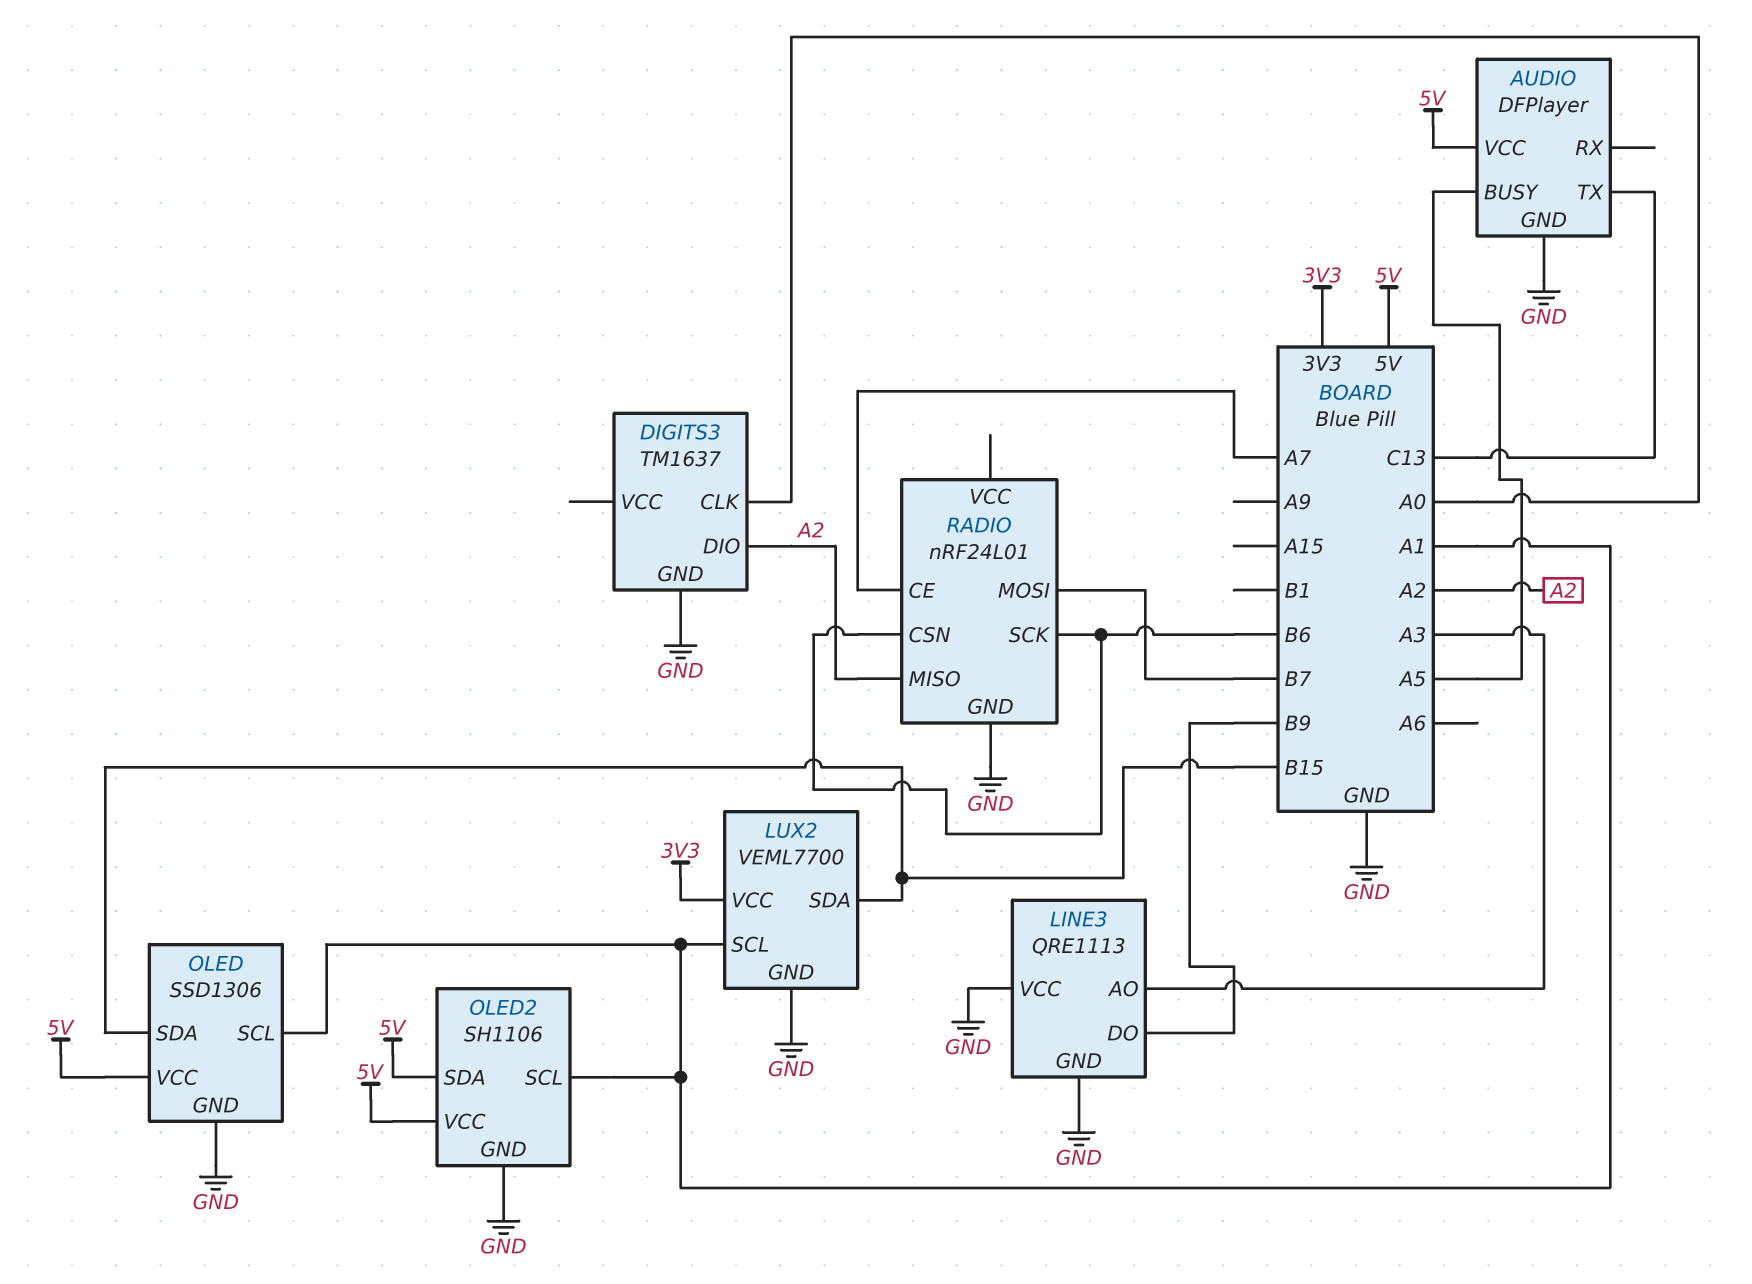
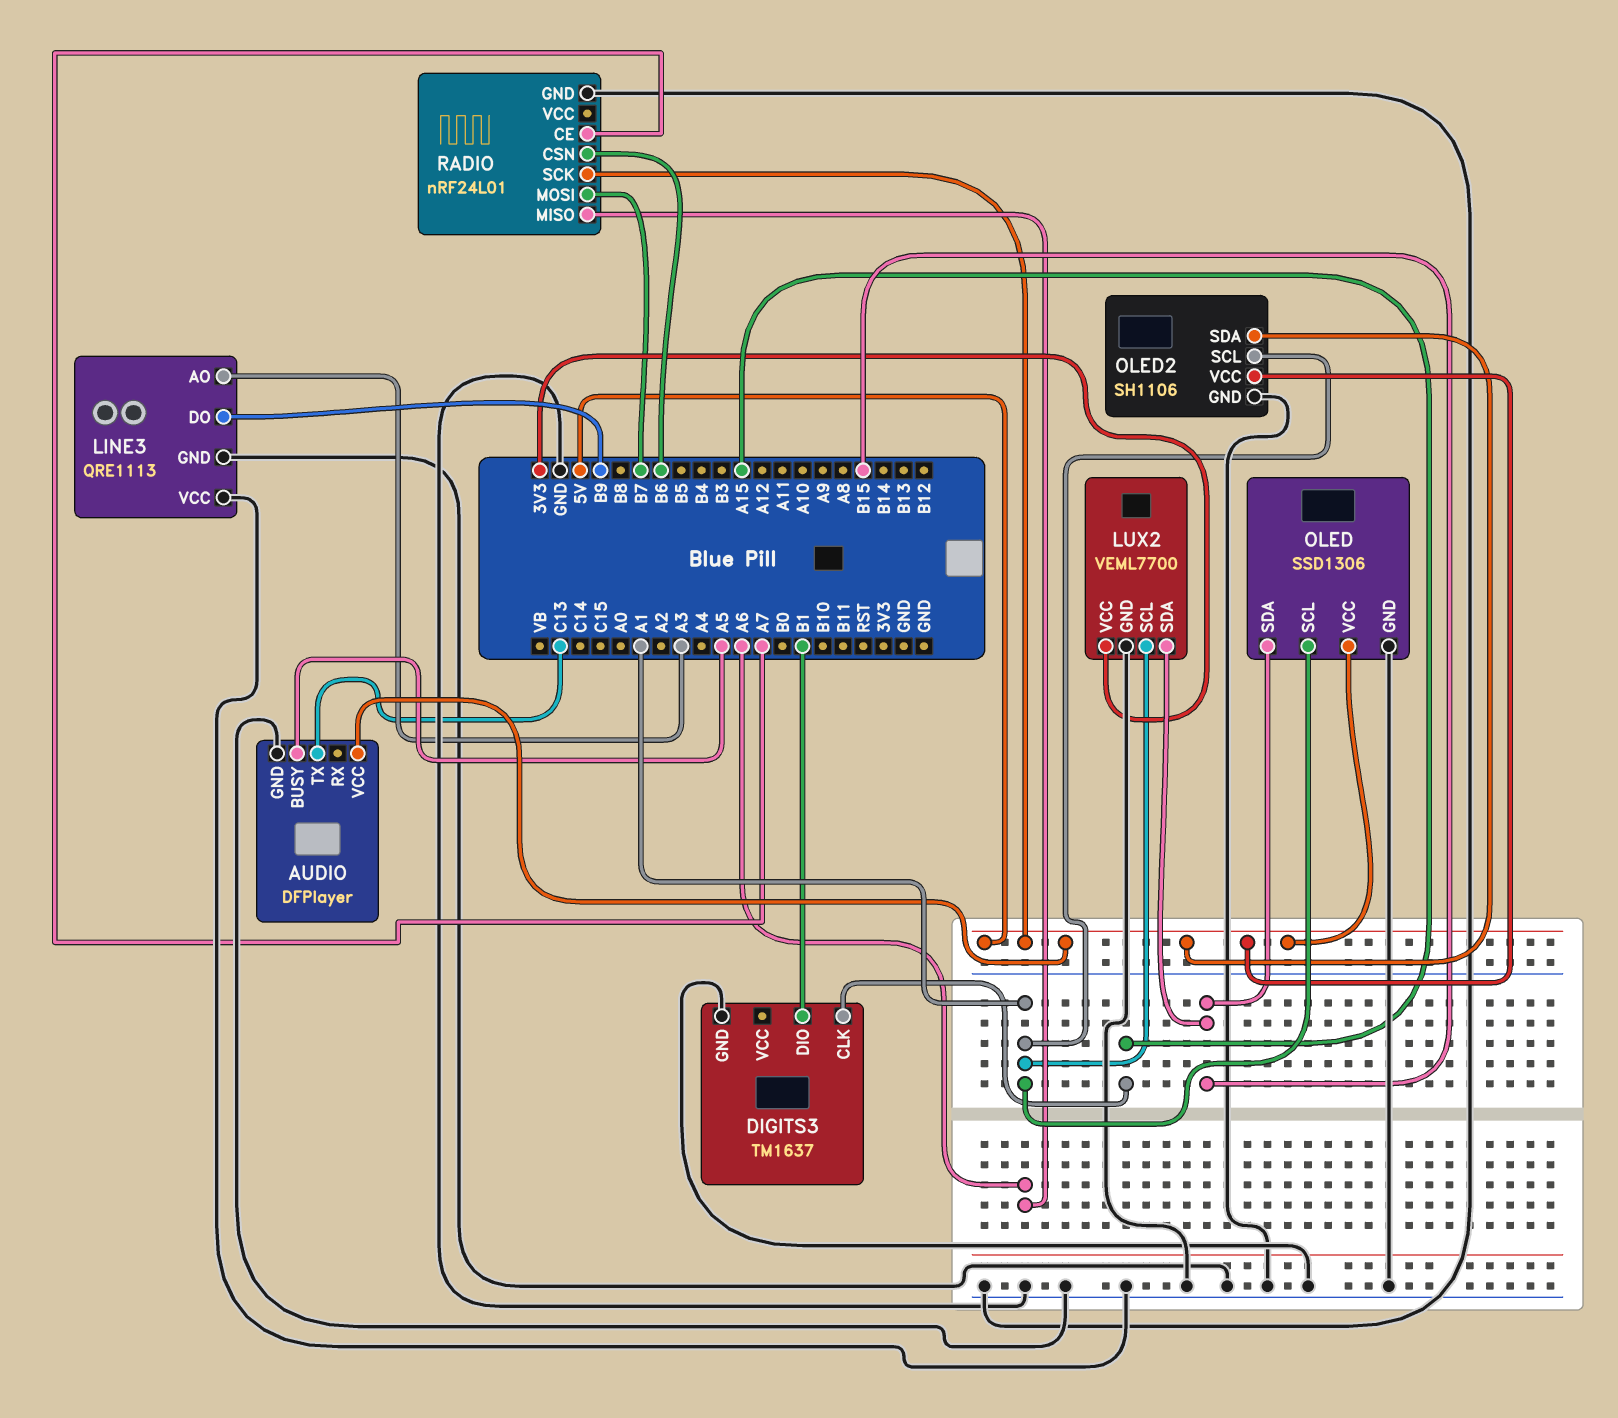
DIGITS3 pin CLK: A0 -> A15
DIGITS3 pin DIO: A2 -> B1
RADIO pin MISO: A2 -> A6
RADIO pin SCK: B6 -> 5V

